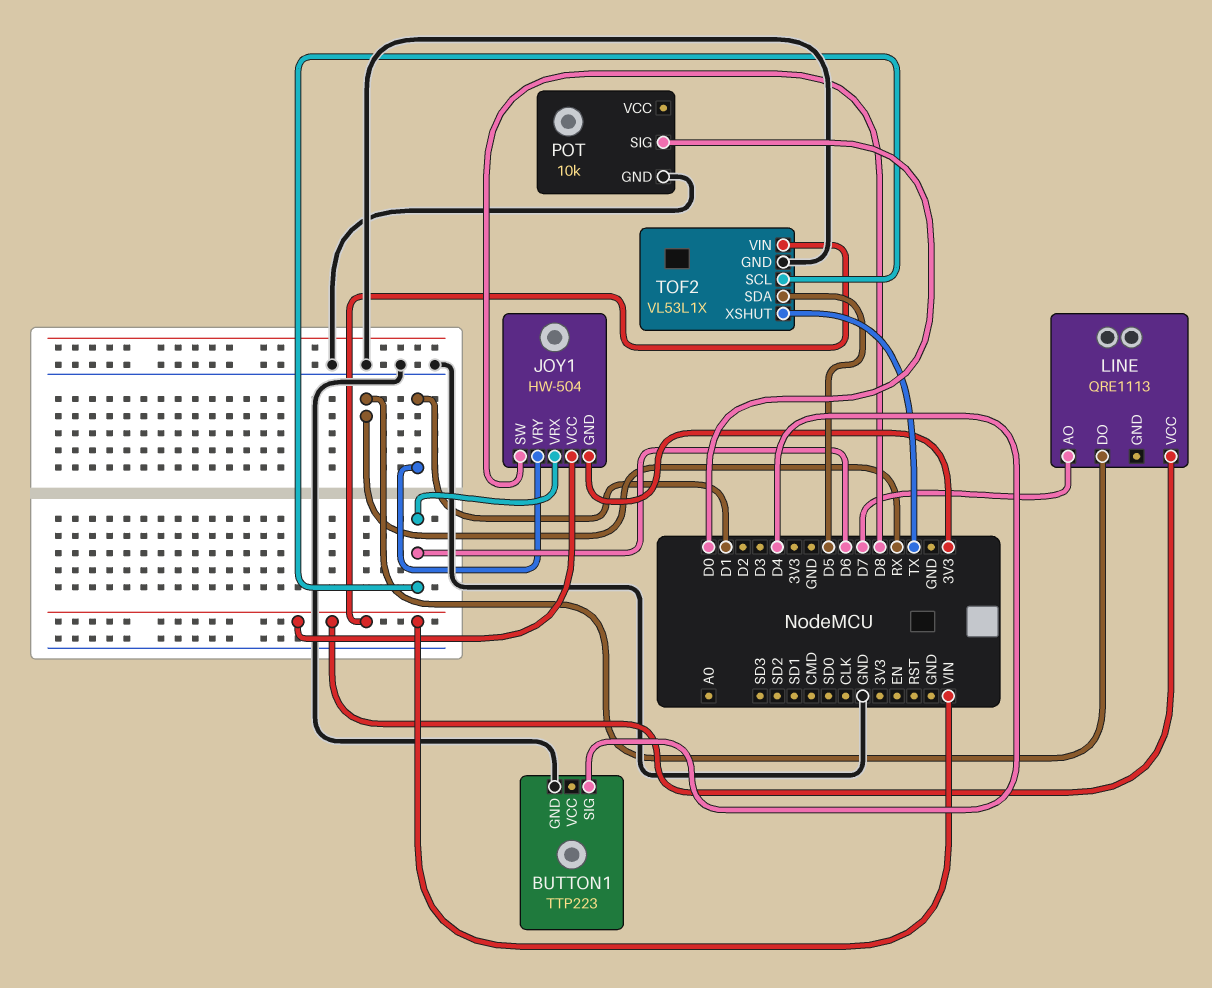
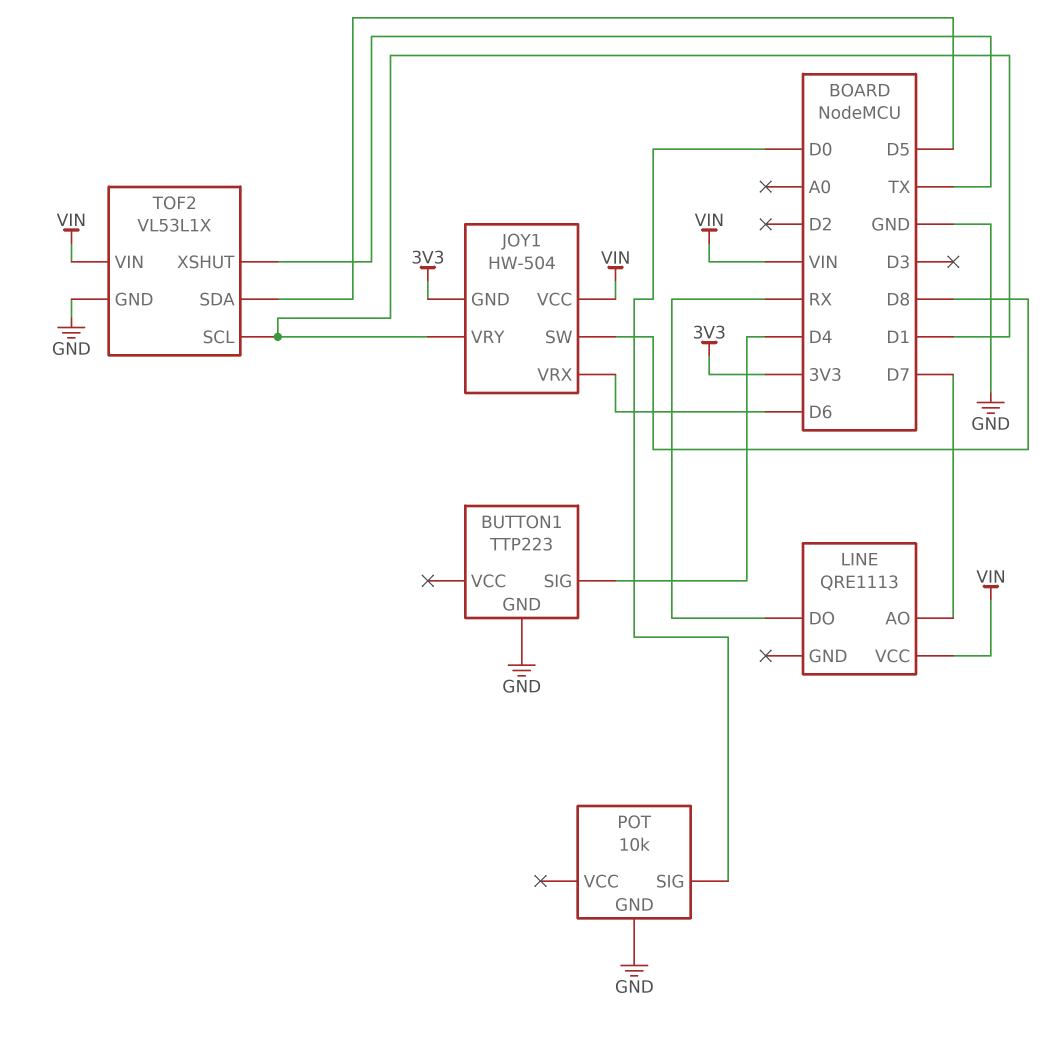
TOF2 pin SCL: D6 -> D1

